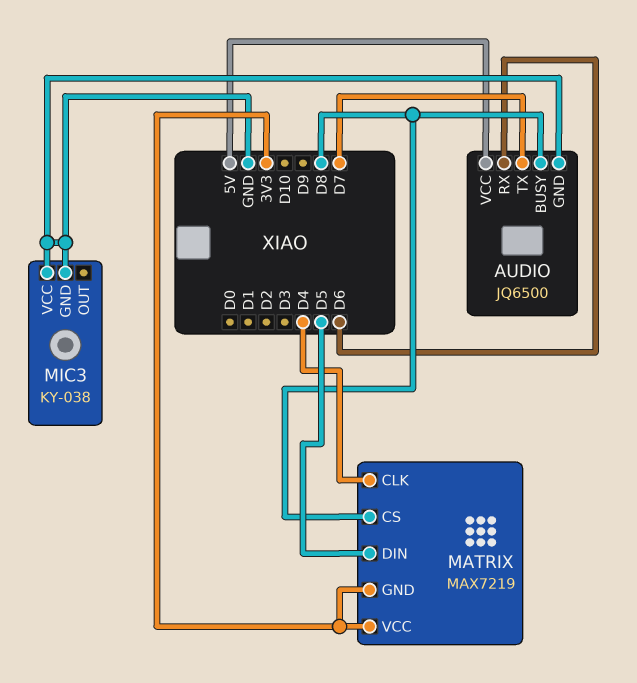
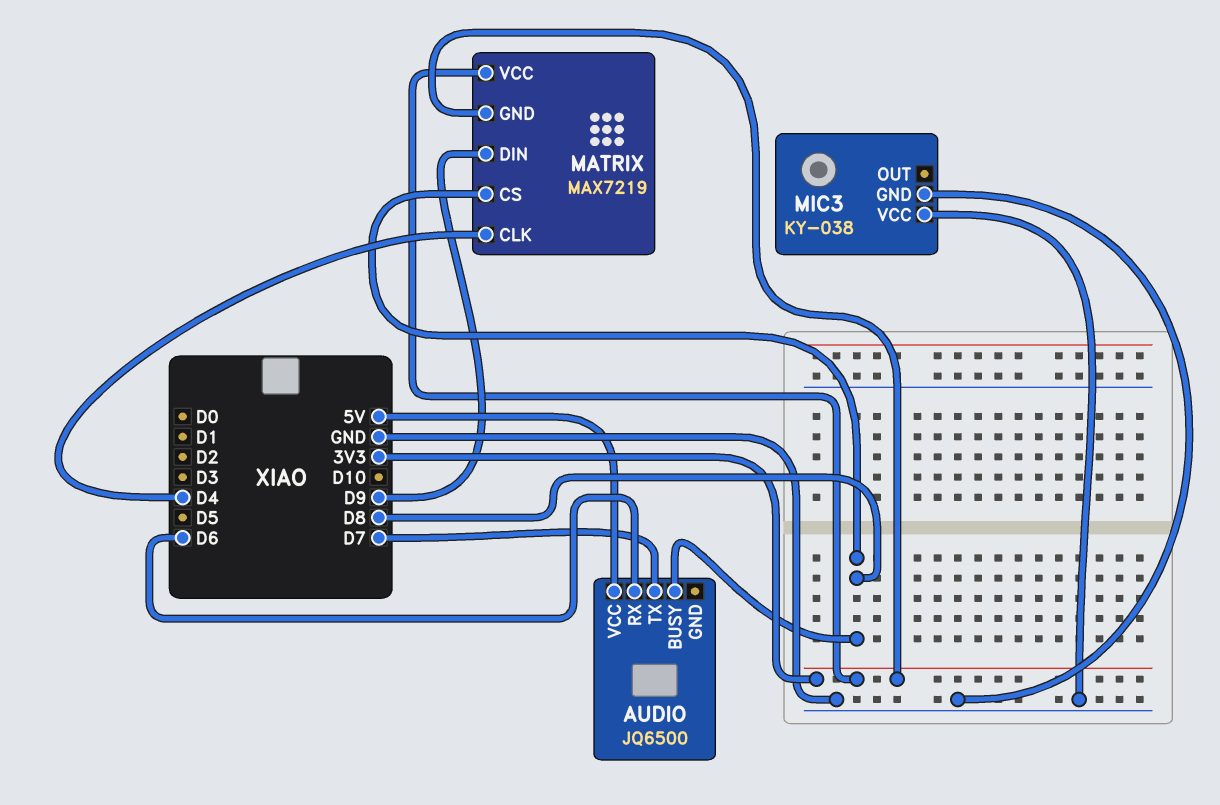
AUDIO pin GND: GND -> none
MATRIX pin DIN: D5 -> D9

